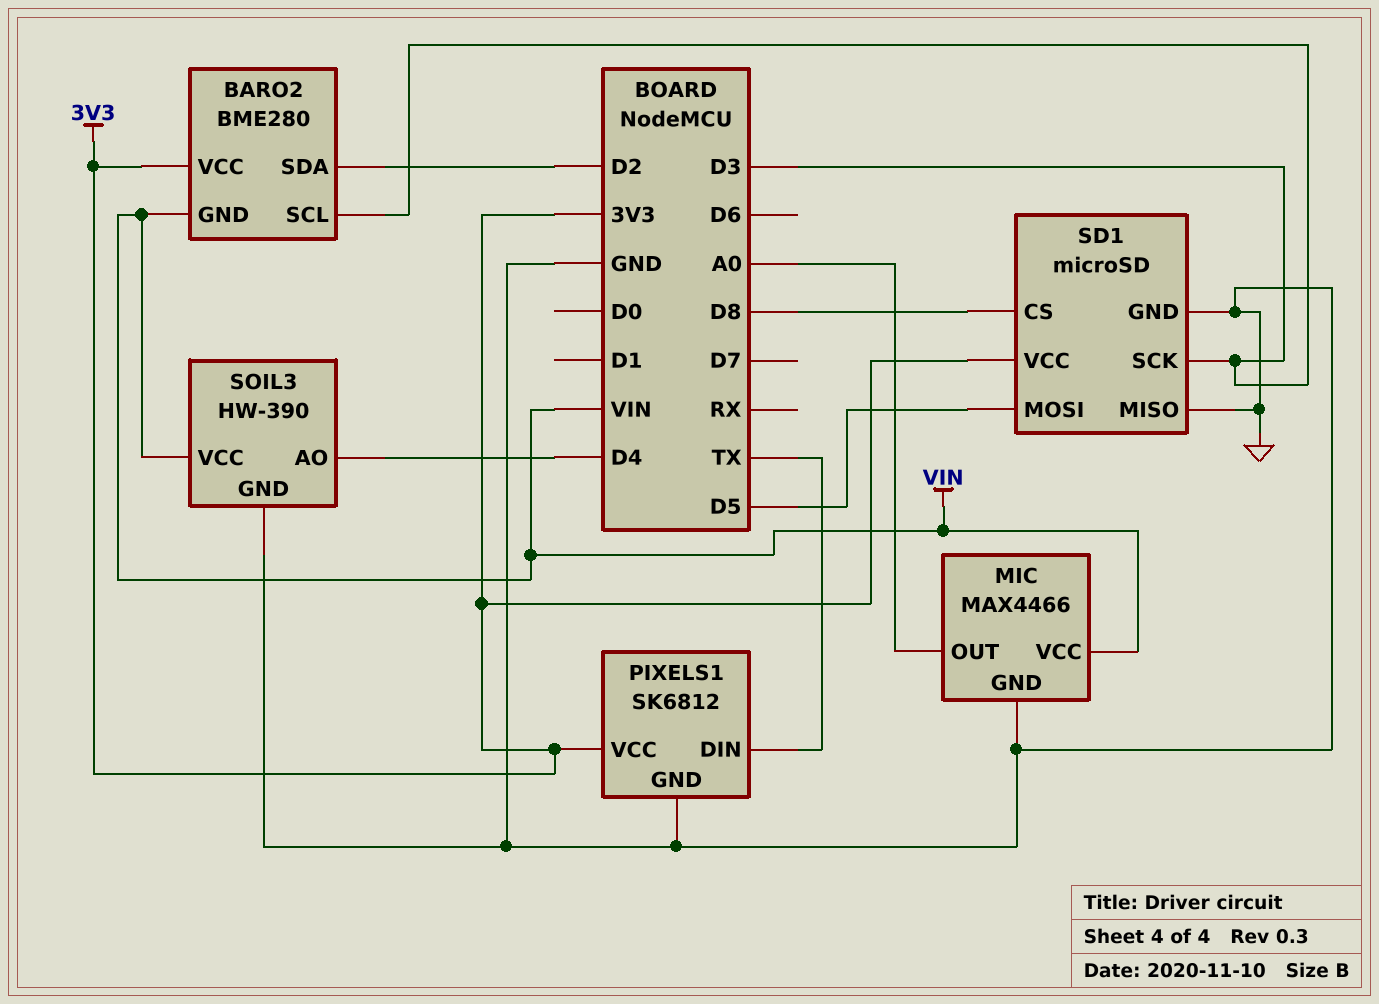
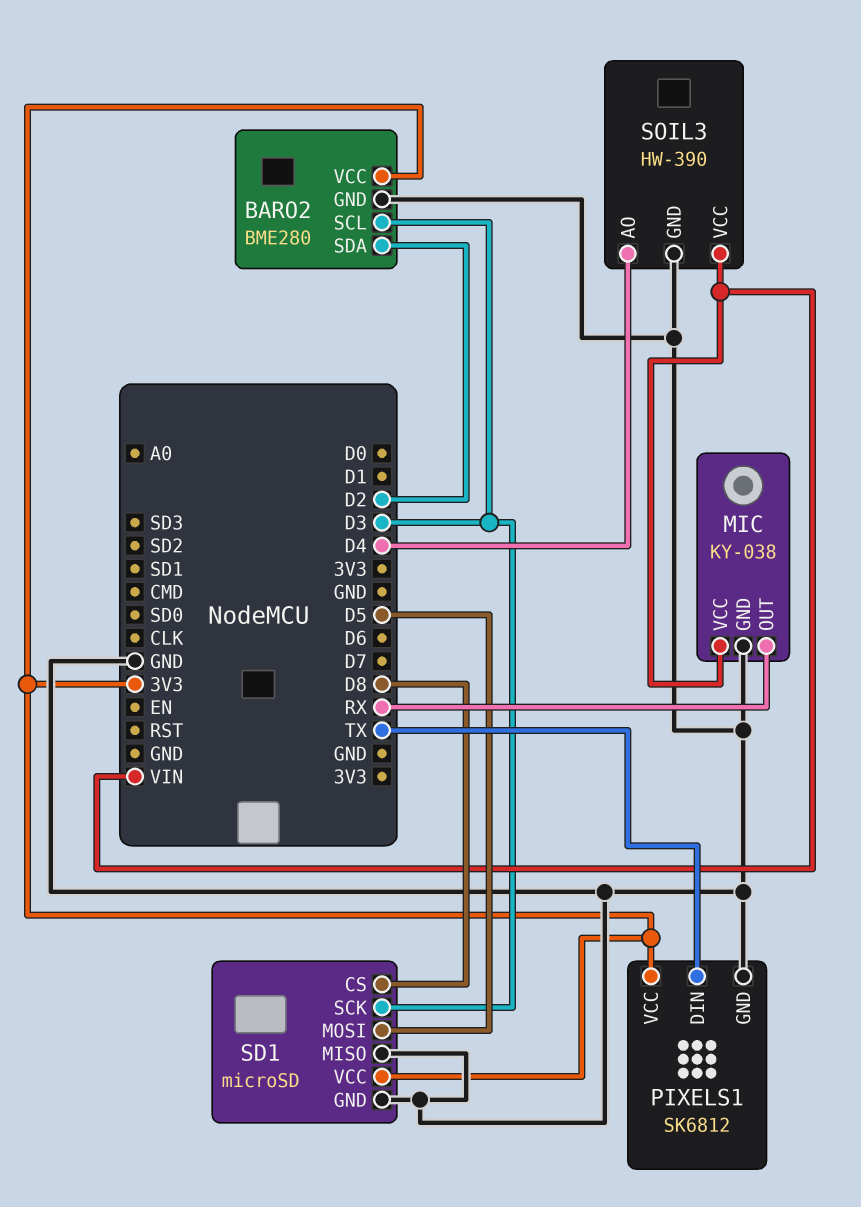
BARO2 pin GND: VIN -> GND
MIC: MAX4466 -> KY-038
MIC pin OUT: A0 -> RX

